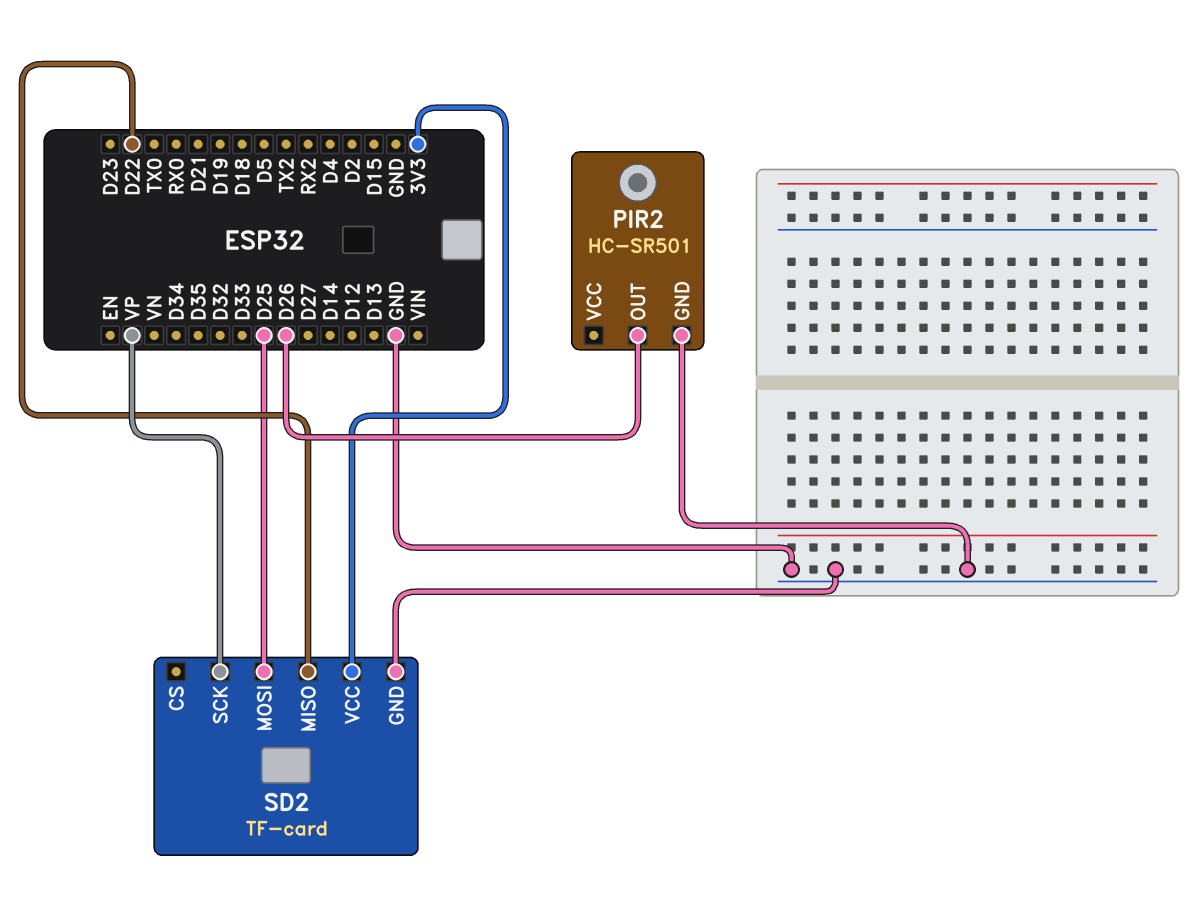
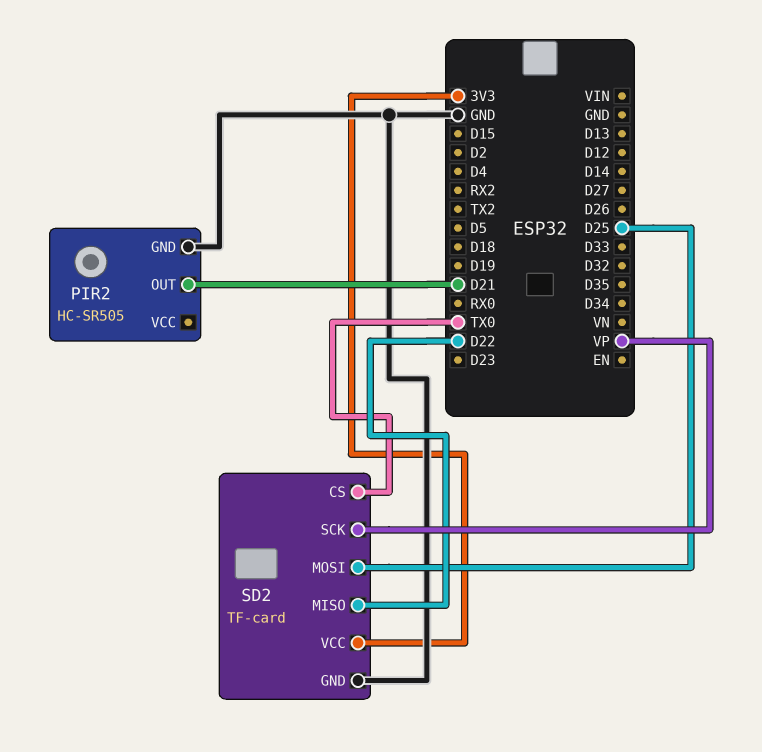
PIR2: HC-SR501 -> HC-SR505
PIR2 pin OUT: D26 -> D21
SD2 pin CS: none -> TX0

